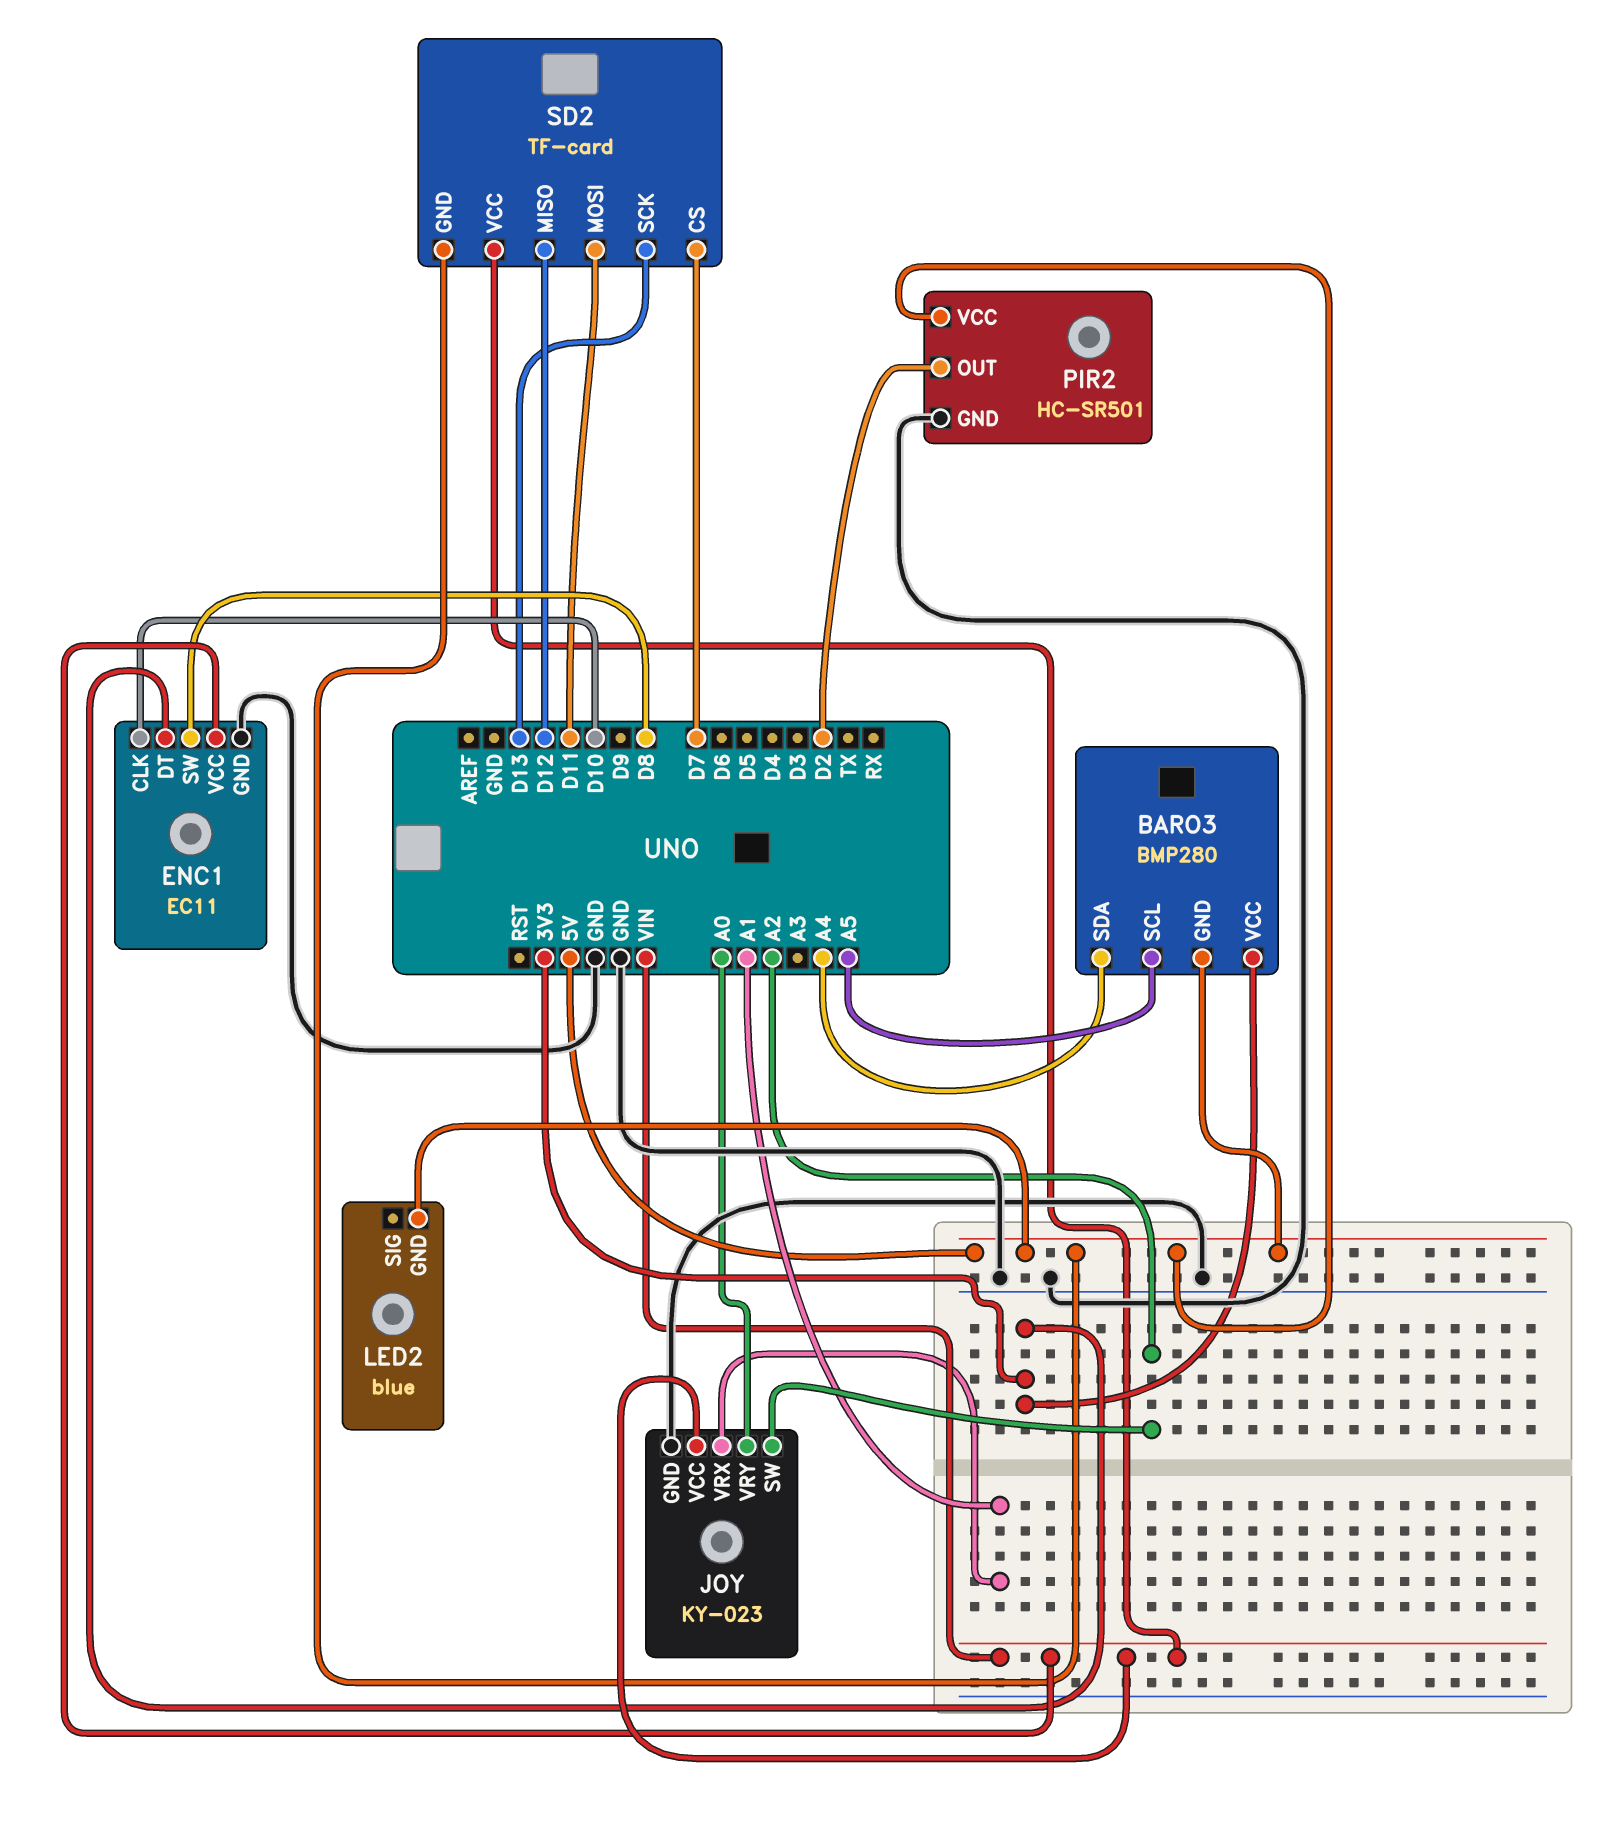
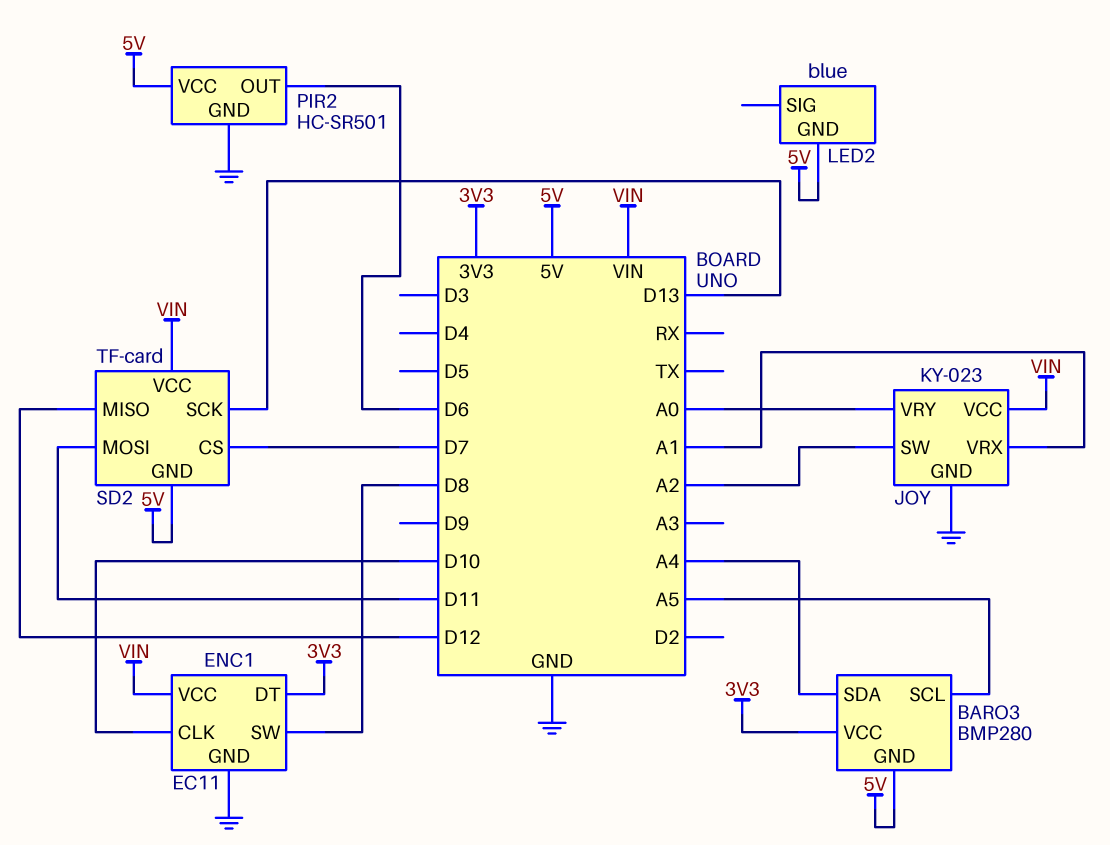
PIR2 pin OUT: D2 -> D6

